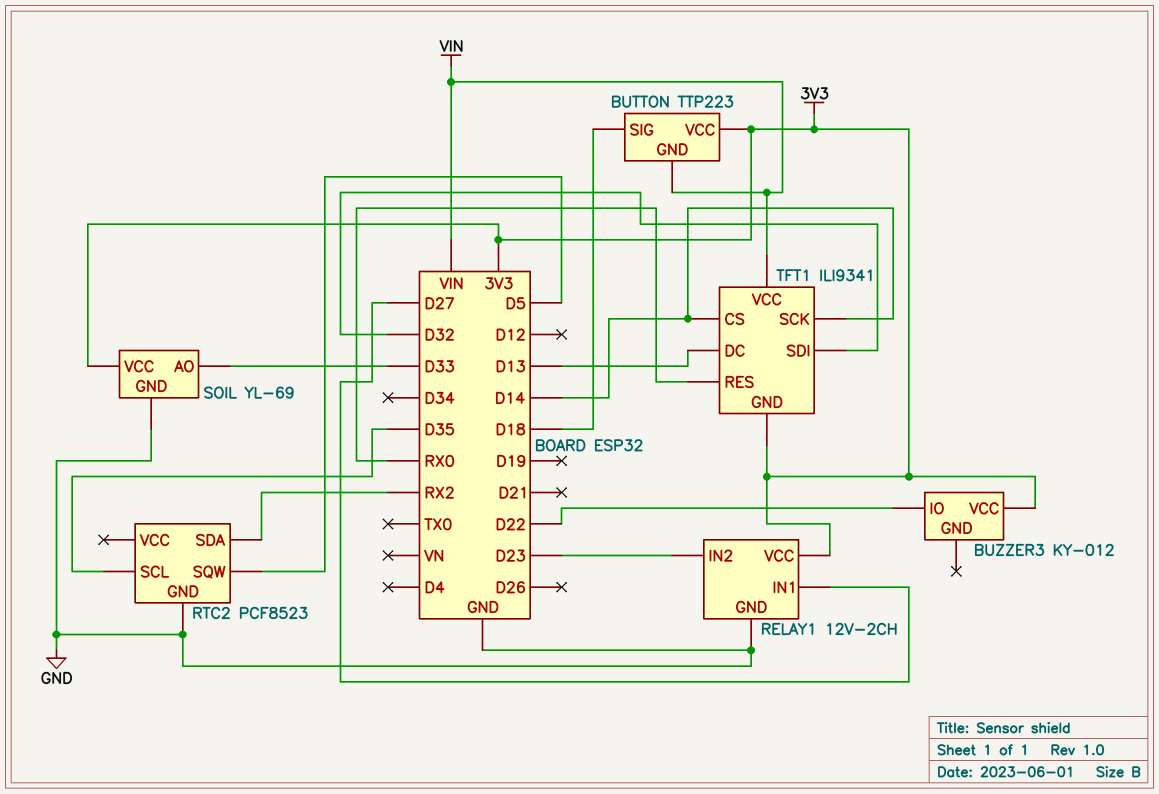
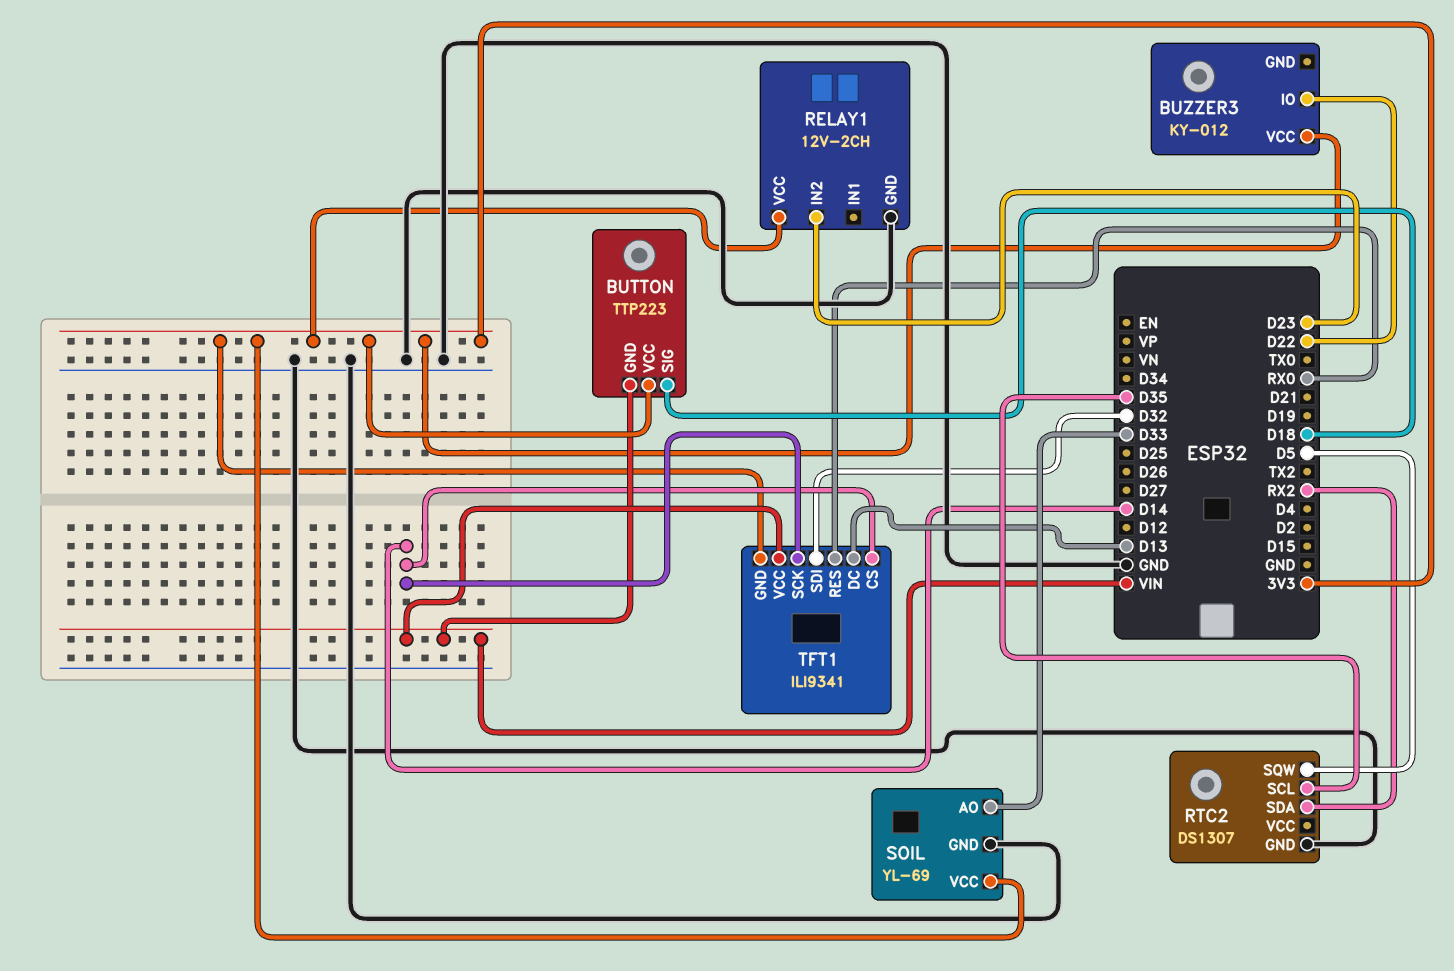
RELAY1 pin IN1: D27 -> none
RTC2: PCF8523 -> DS1307

